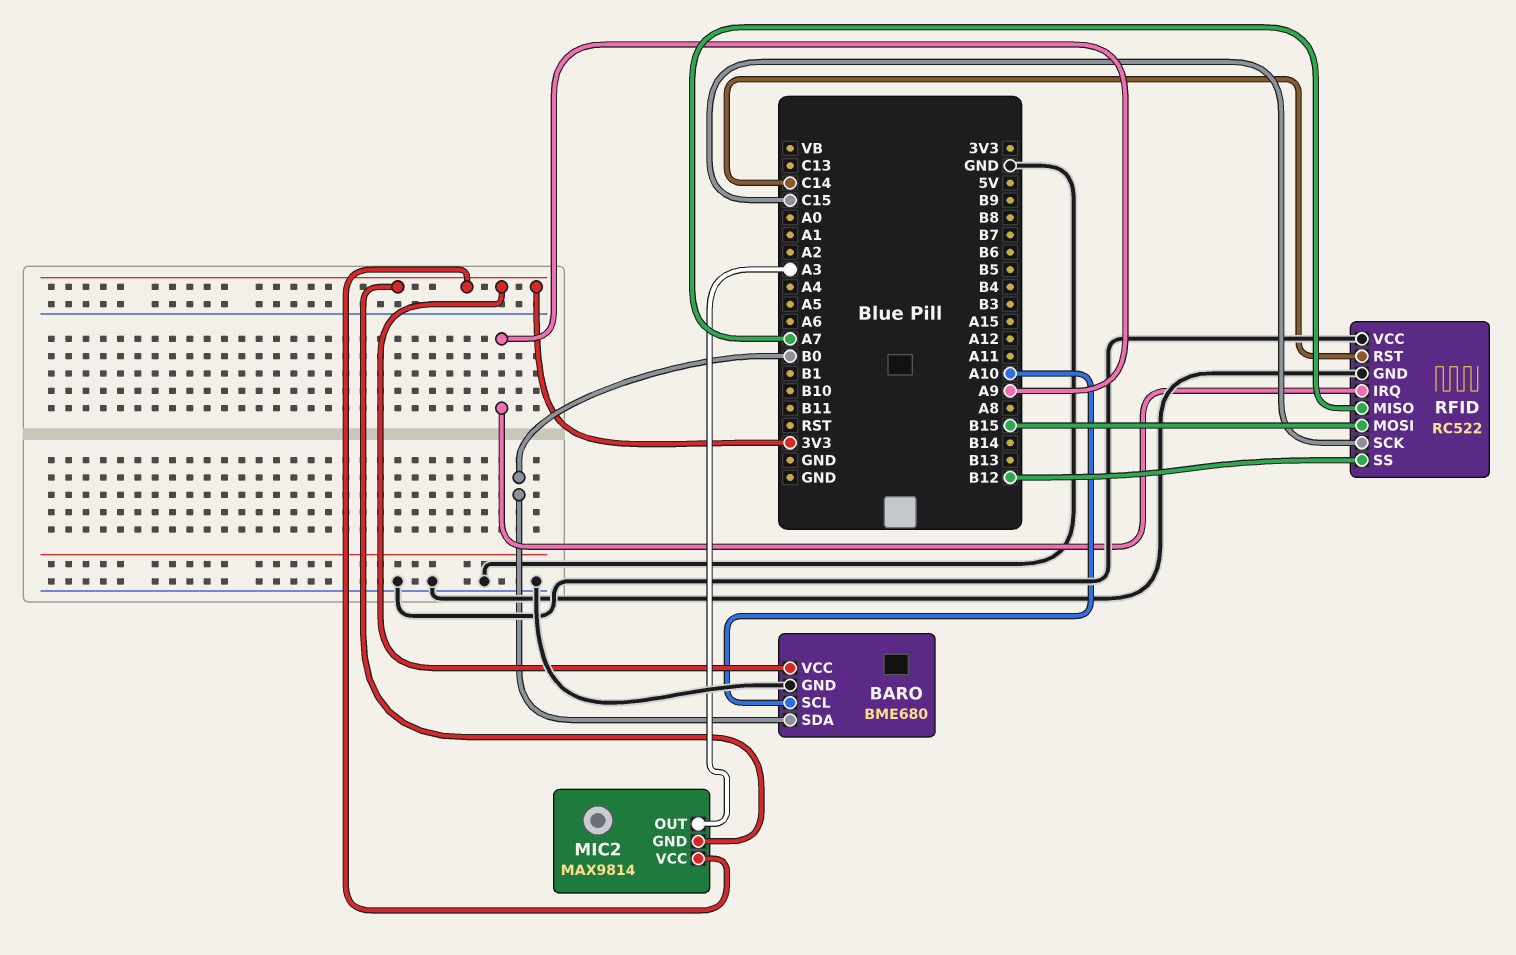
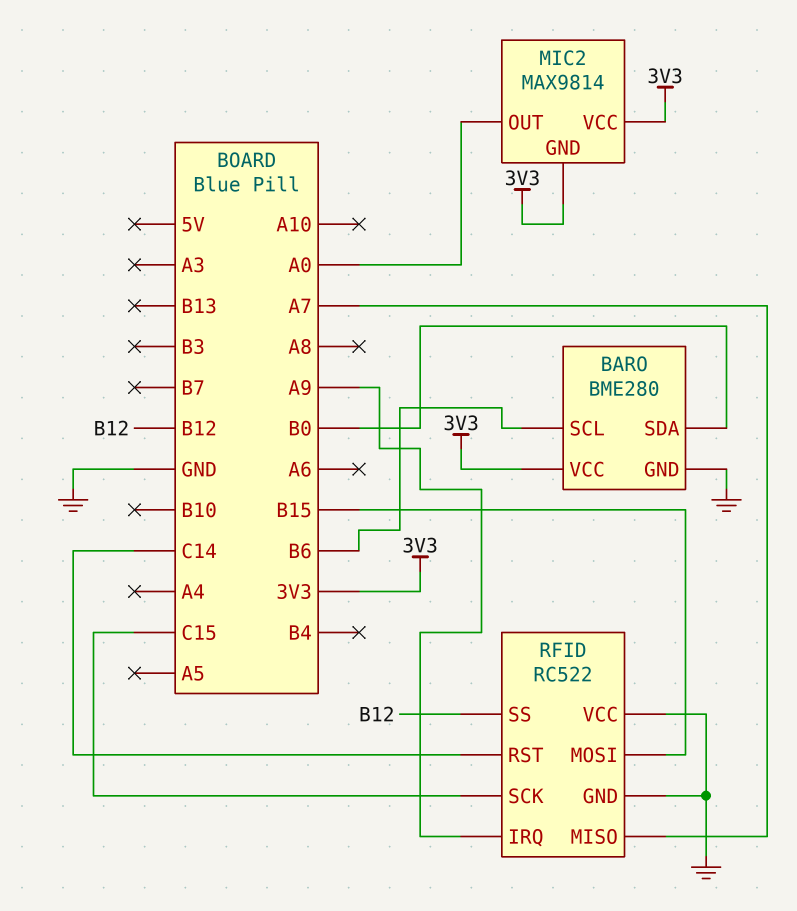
BARO: BME680 -> BME280
BARO pin SCL: A10 -> B6
MIC2 pin OUT: A3 -> A0

